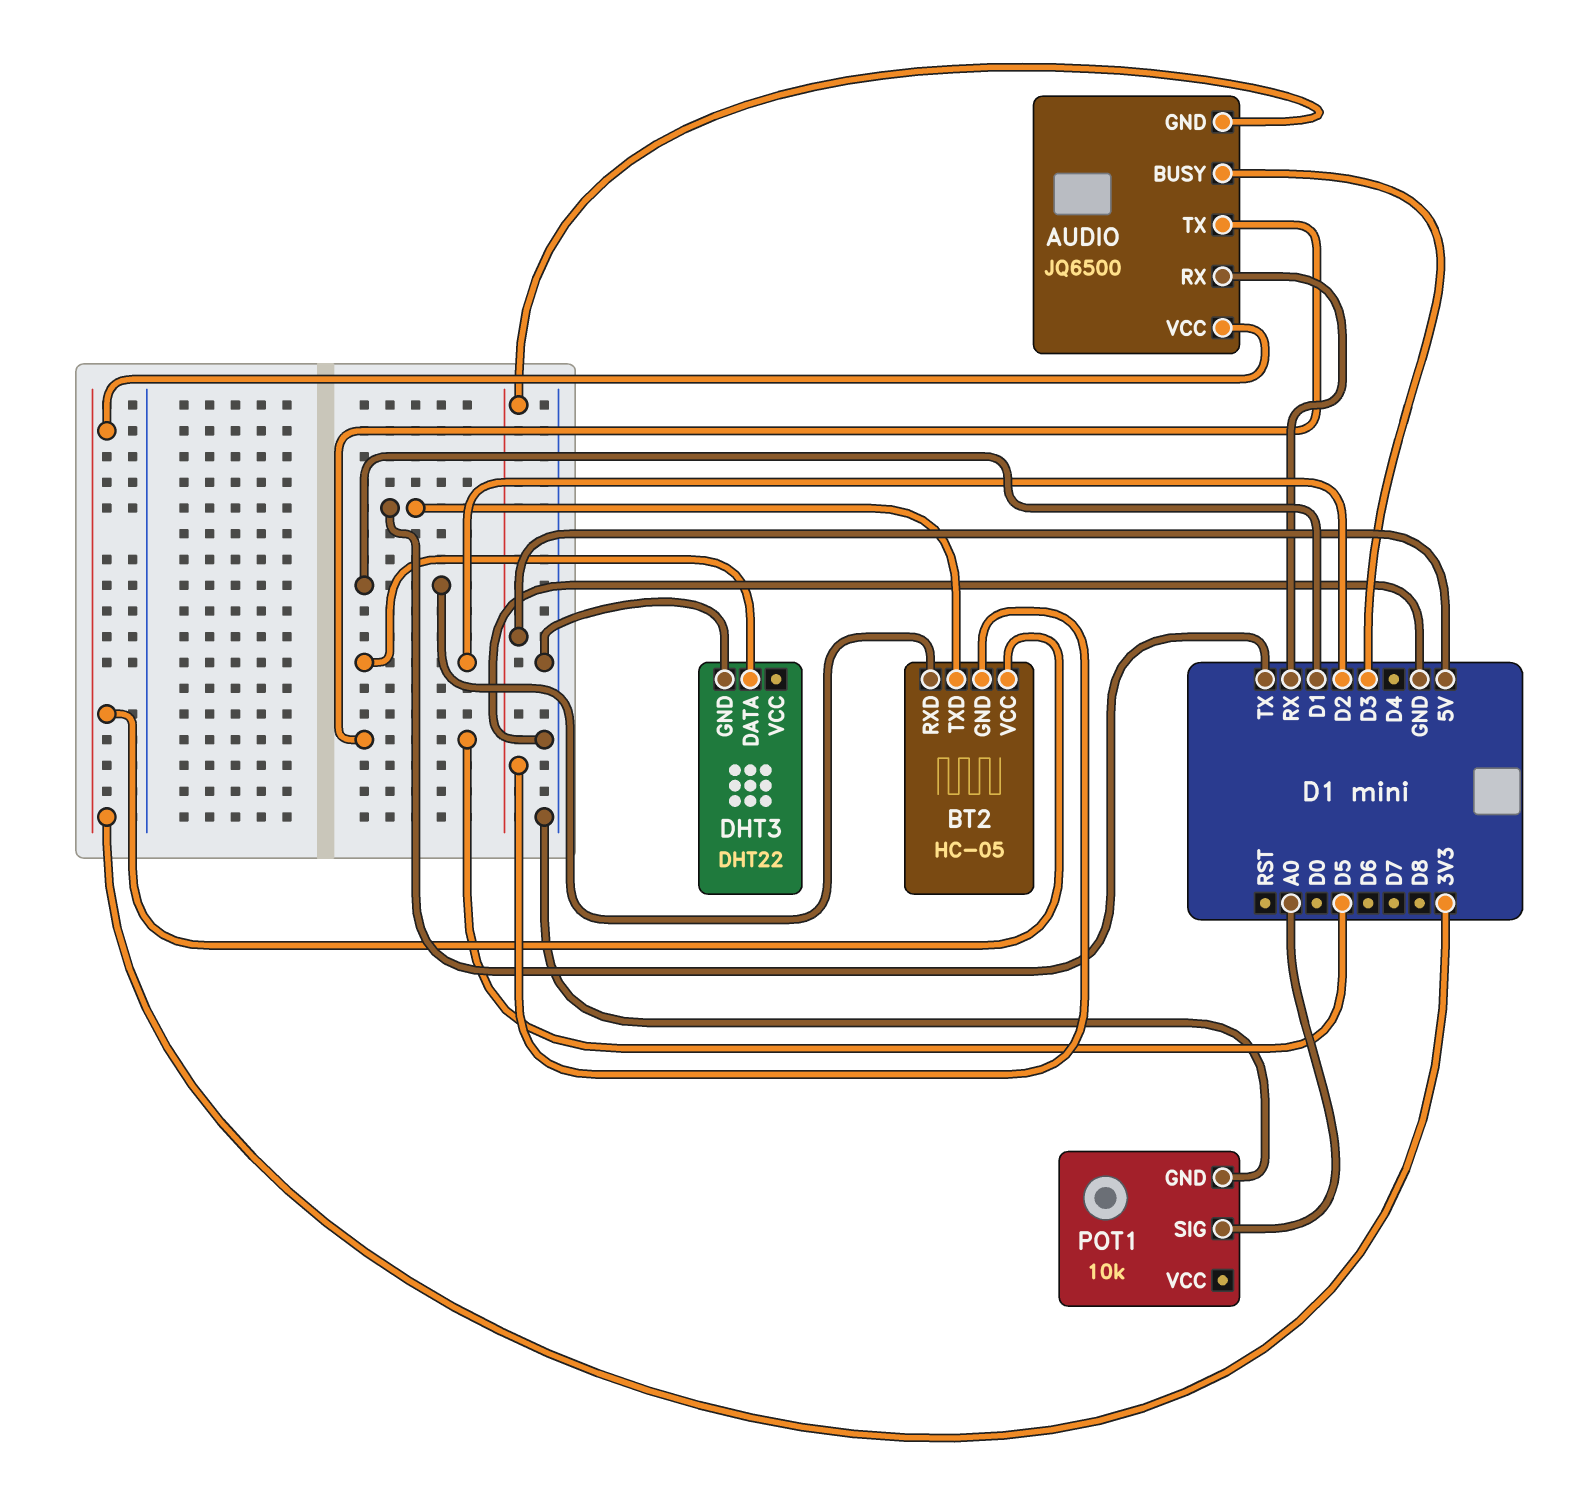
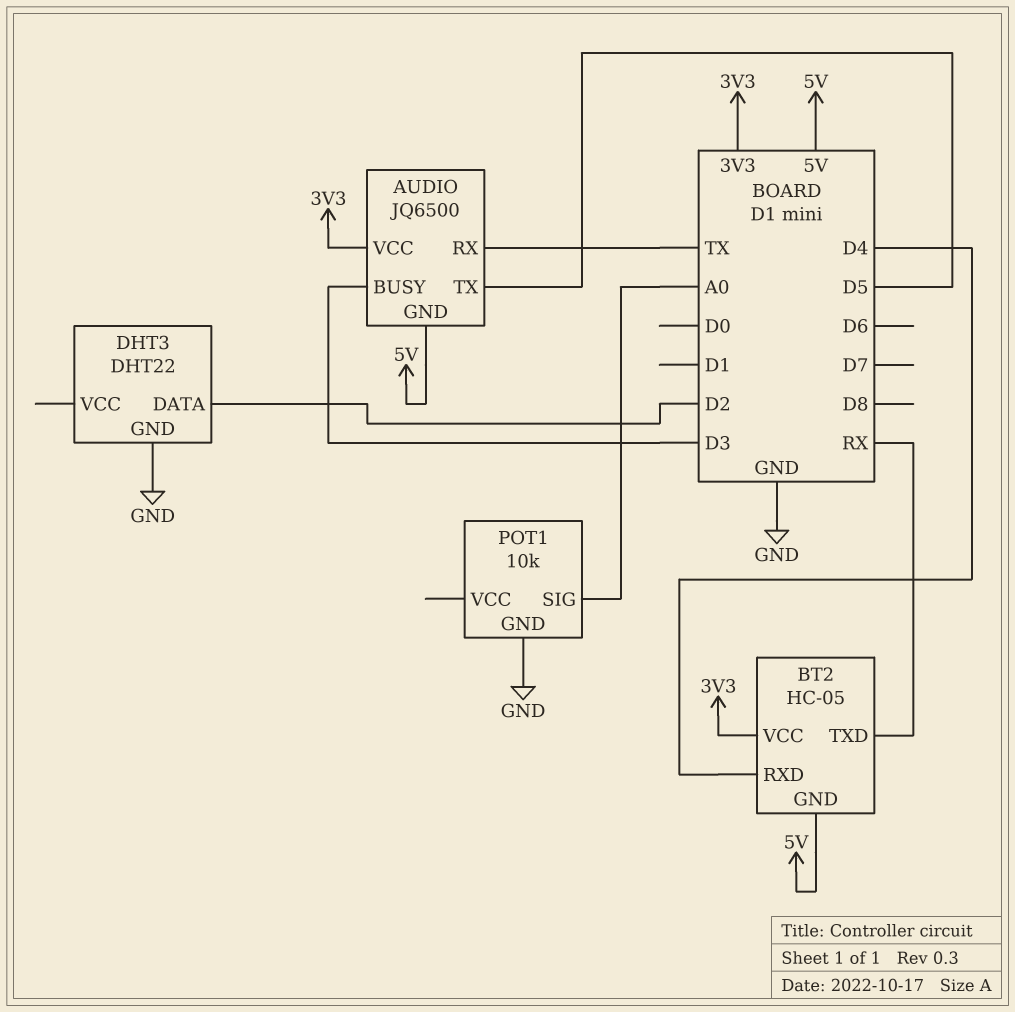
AUDIO pin RX: RX -> TX
BT2 pin RXD: D1 -> D4
BT2 pin TXD: TX -> RX

